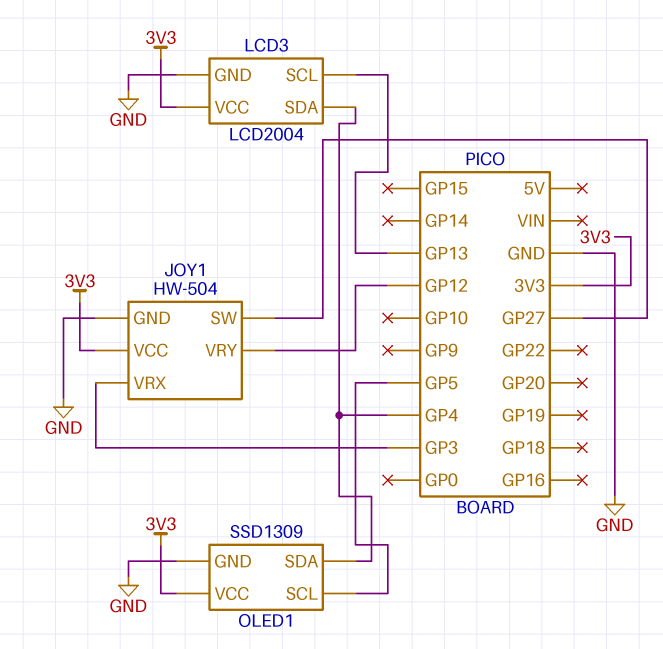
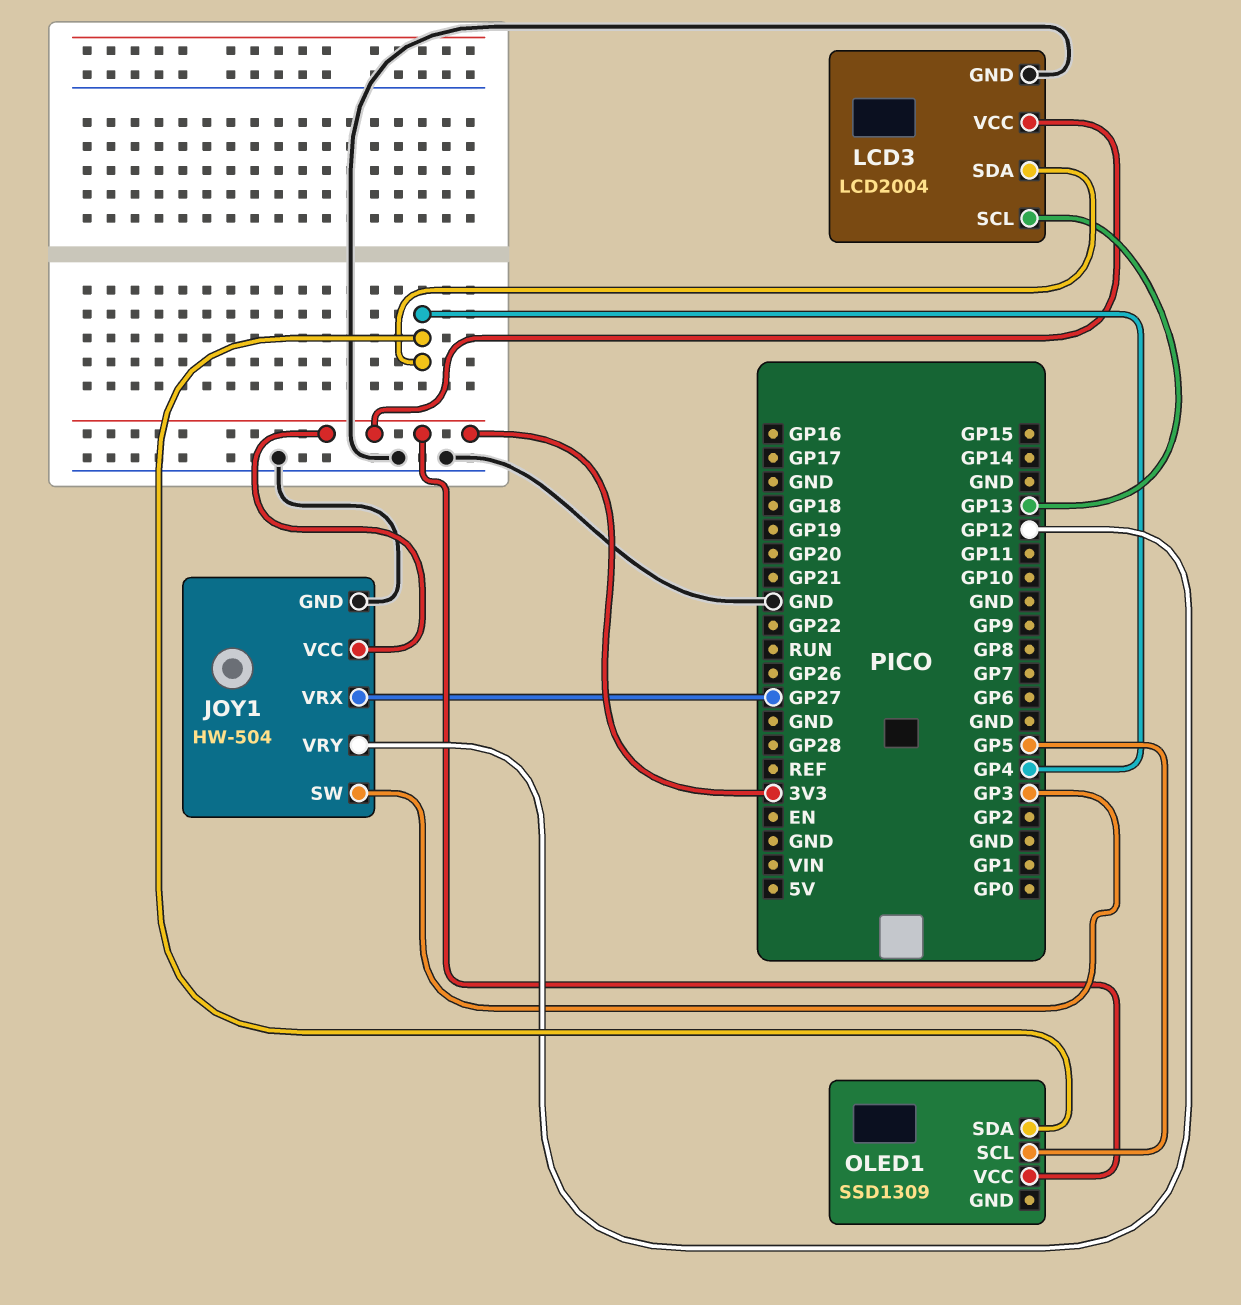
JOY1 pin SW: GP27 -> GP3
JOY1 pin VRX: GP3 -> GP27
OLED1 pin GND: GND -> none

